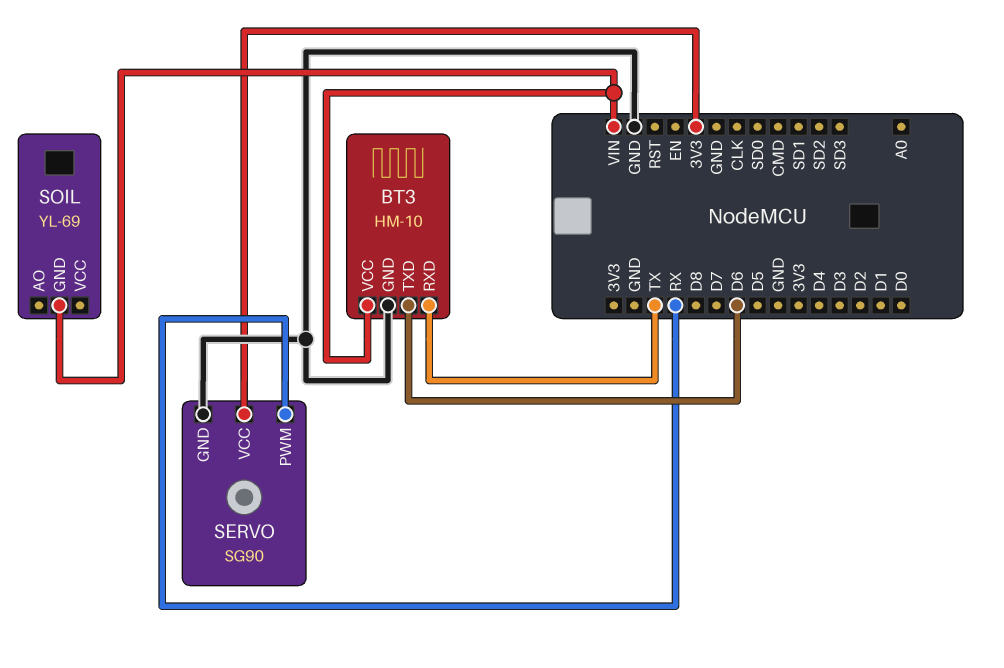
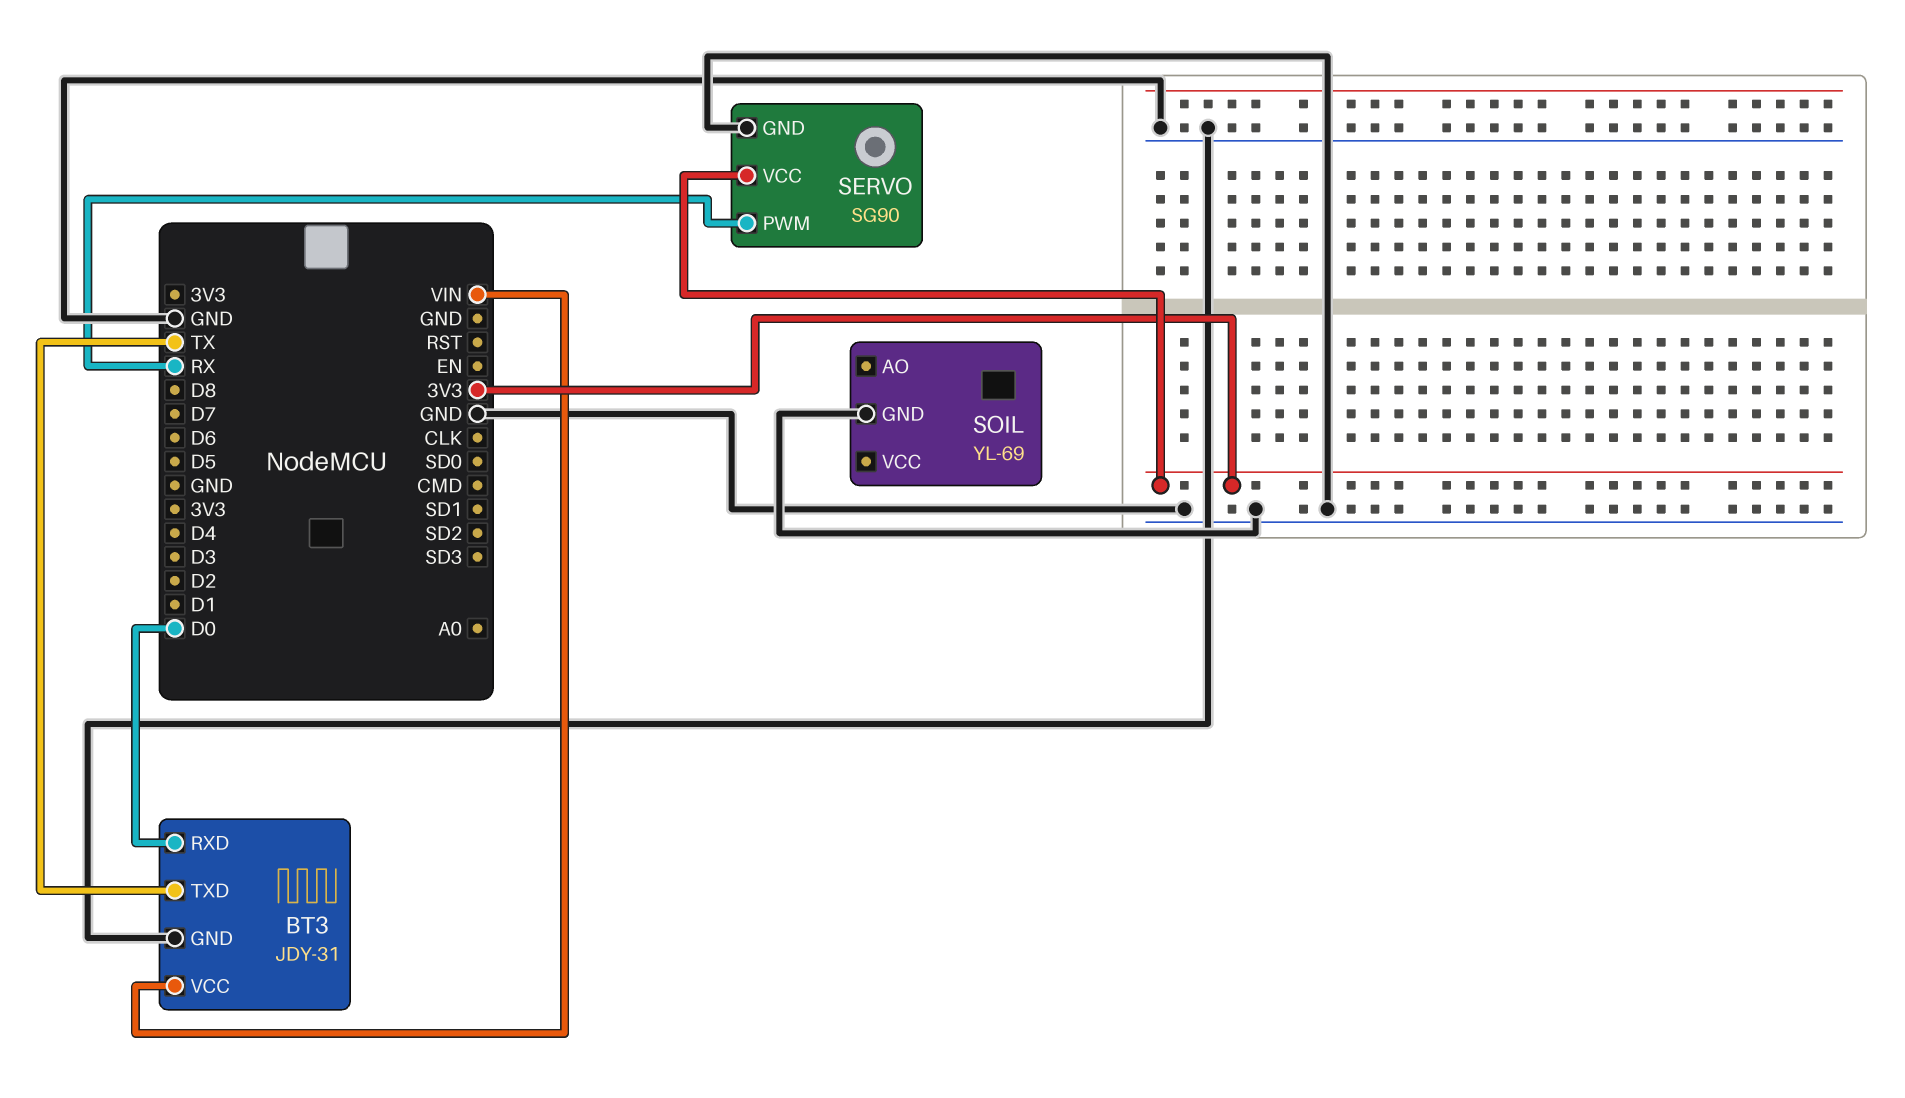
BT3: HM-10 -> JDY-31
BT3 pin RXD: TX -> D0
BT3 pin TXD: D6 -> TX
SOIL pin GND: VIN -> GND

